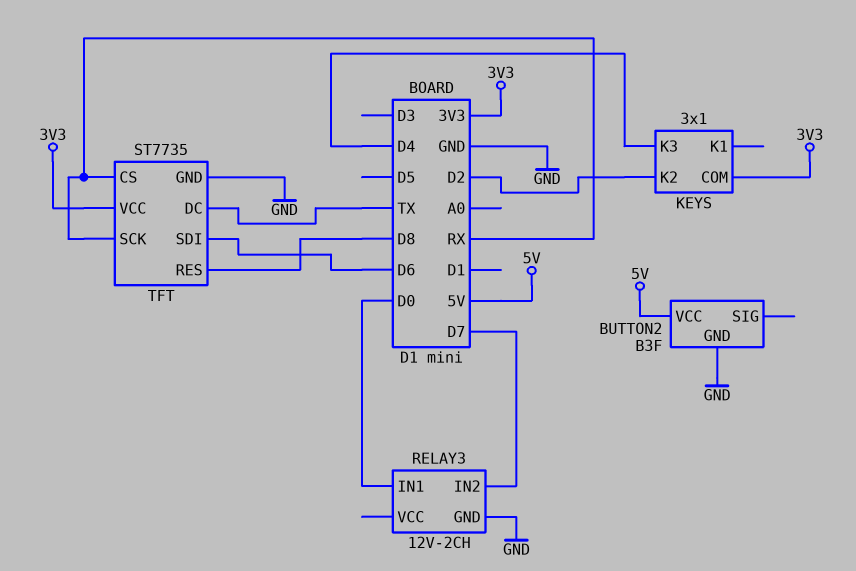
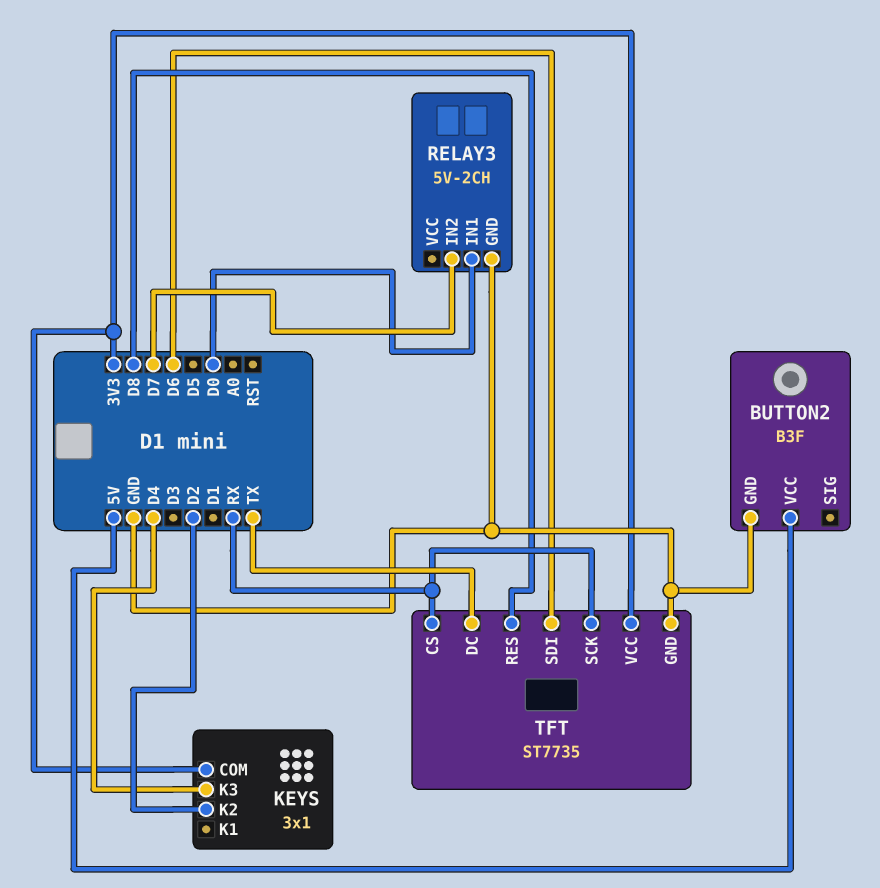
RELAY3: 12V-2CH -> 5V-2CH

